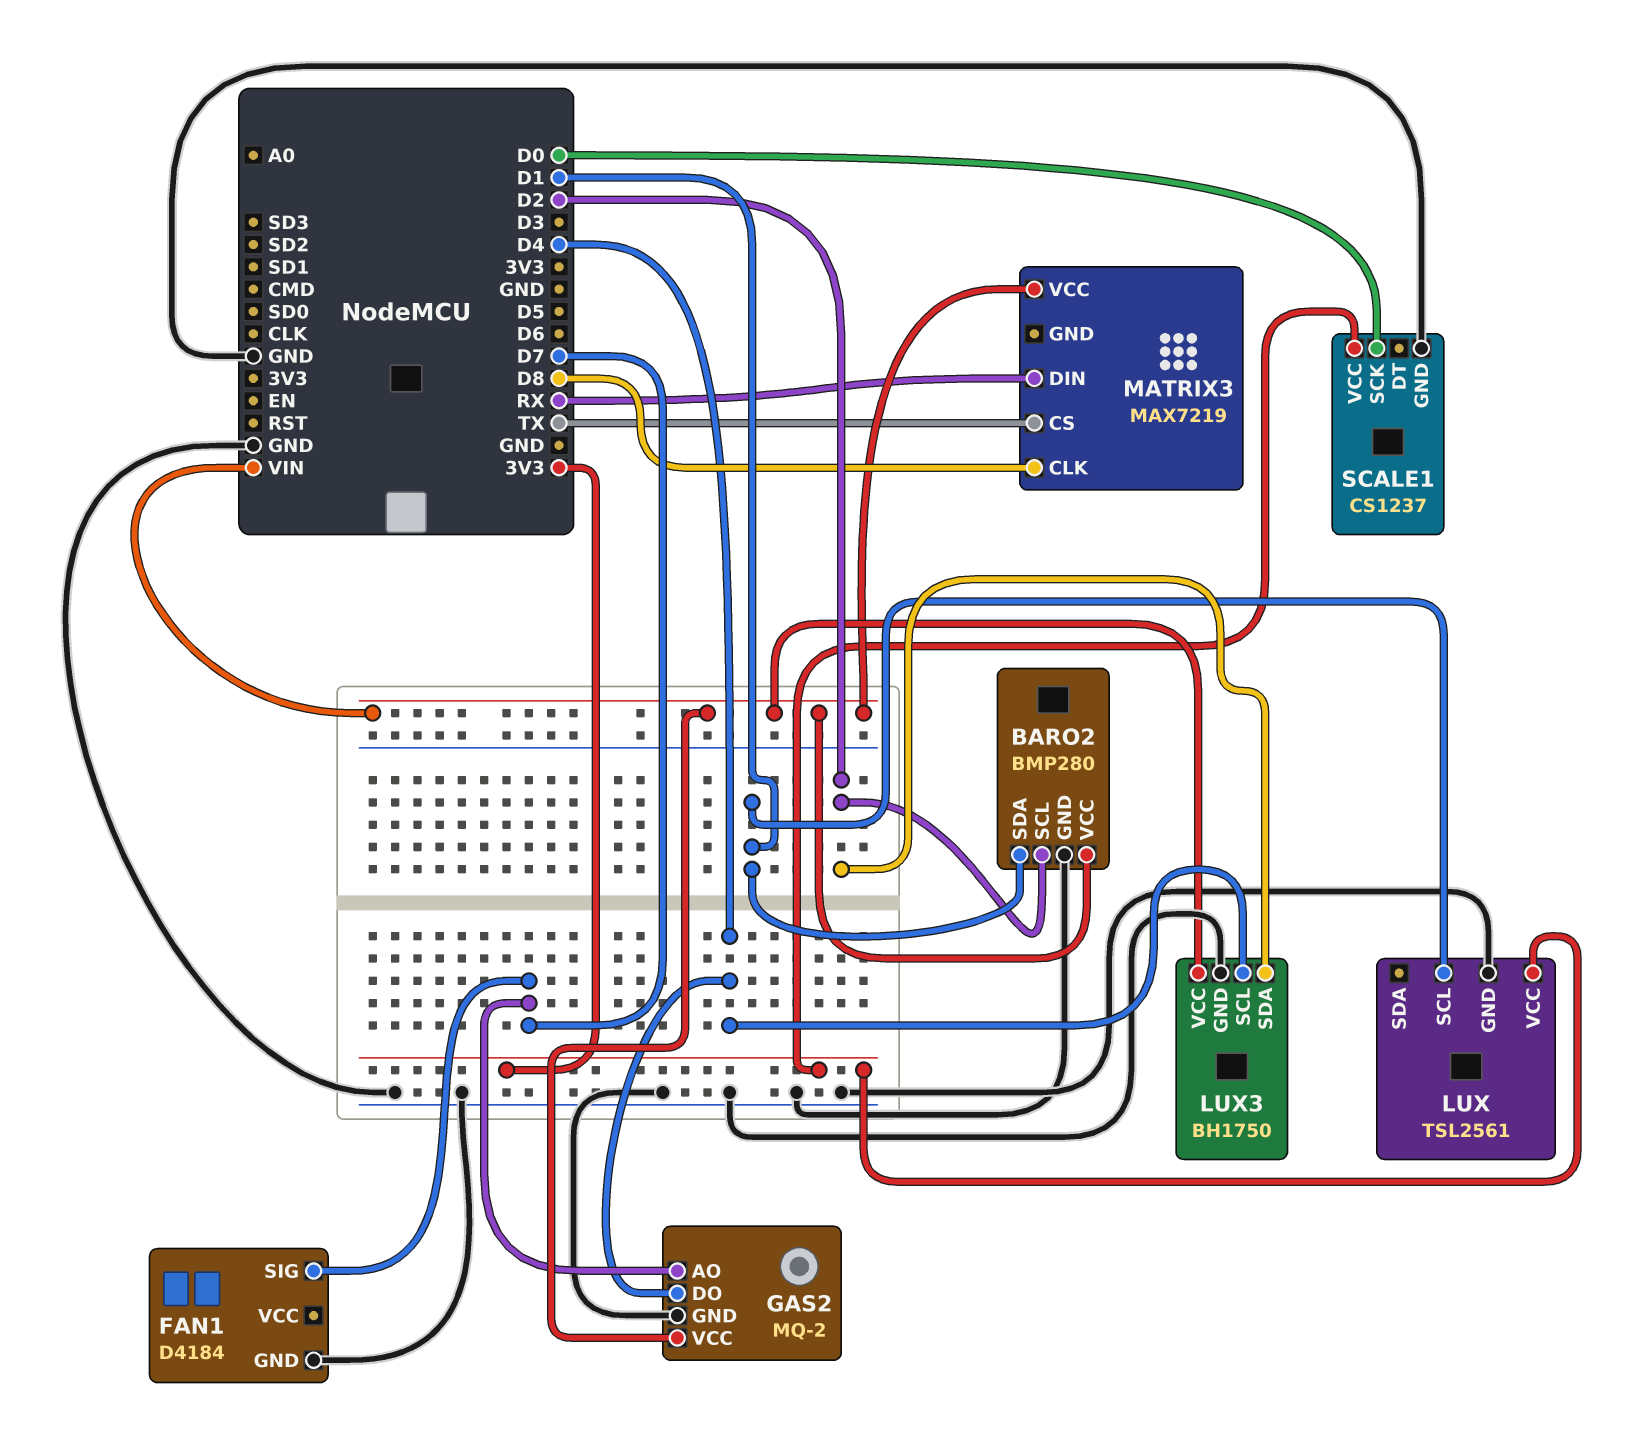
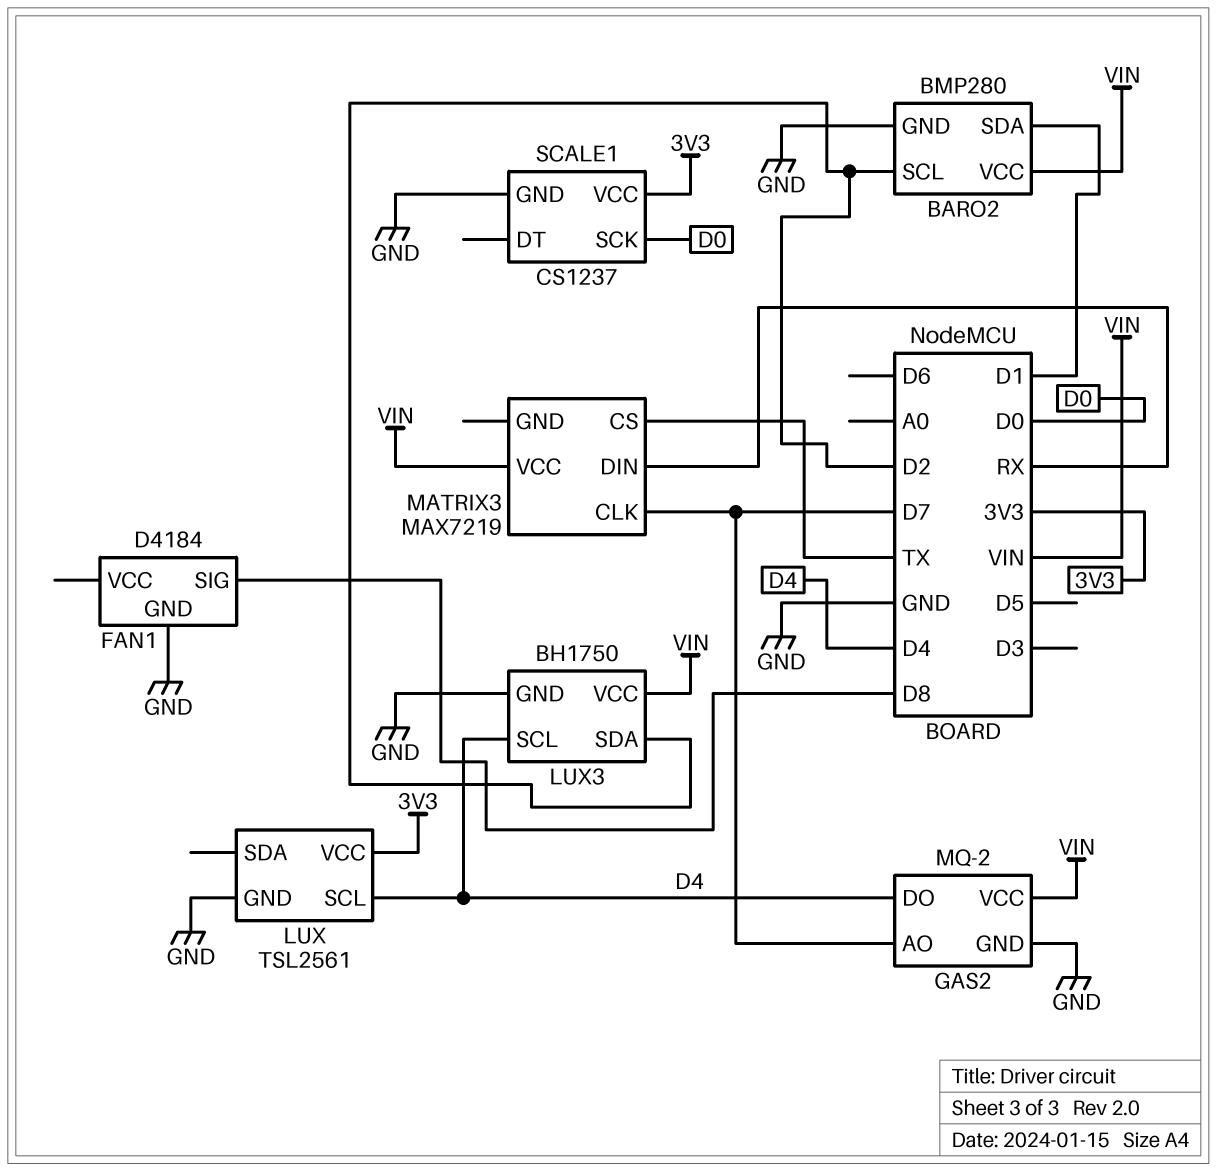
FAN1 pin SIG: D7 -> D8
LUX pin SCL: D1 -> D4
MATRIX3 pin CLK: D8 -> D7

